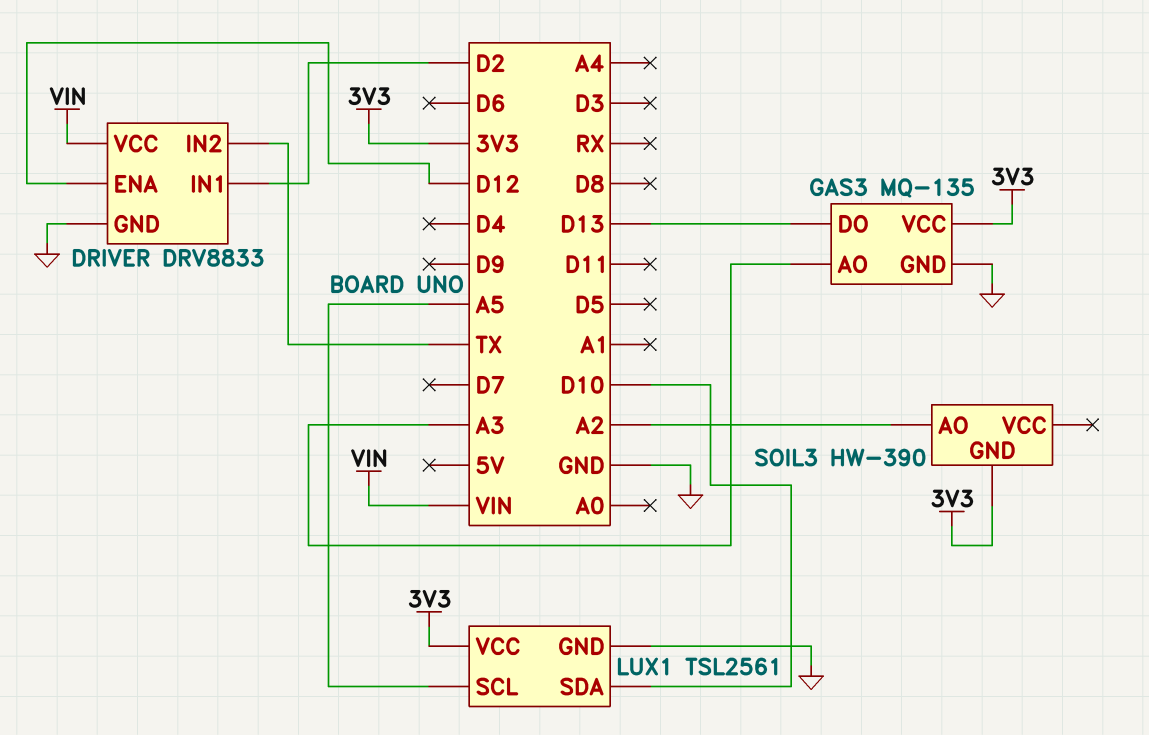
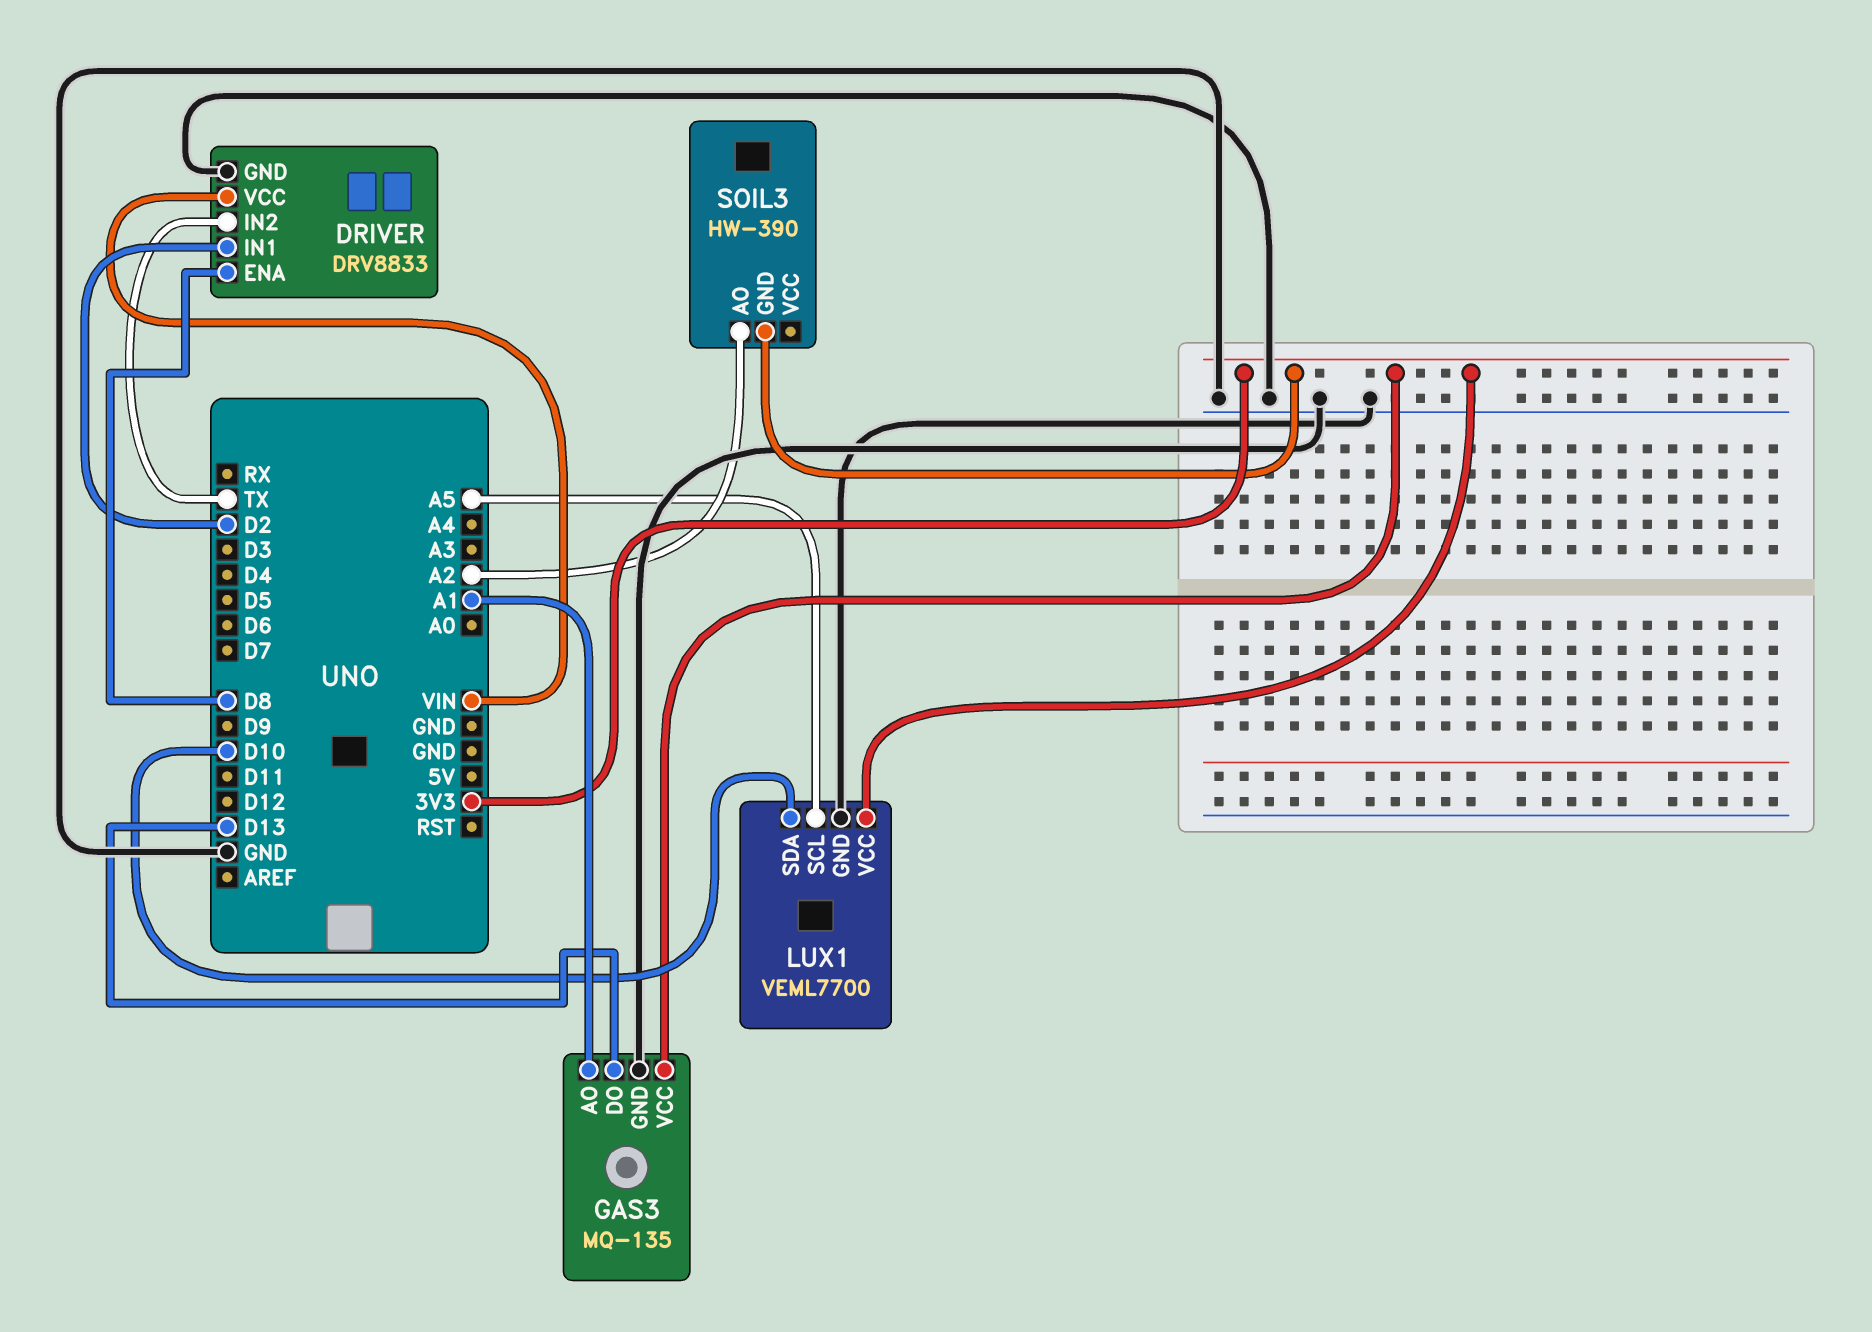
DRIVER pin ENA: D12 -> D8
GAS3 pin AO: A3 -> A1
LUX1: TSL2561 -> VEML7700

